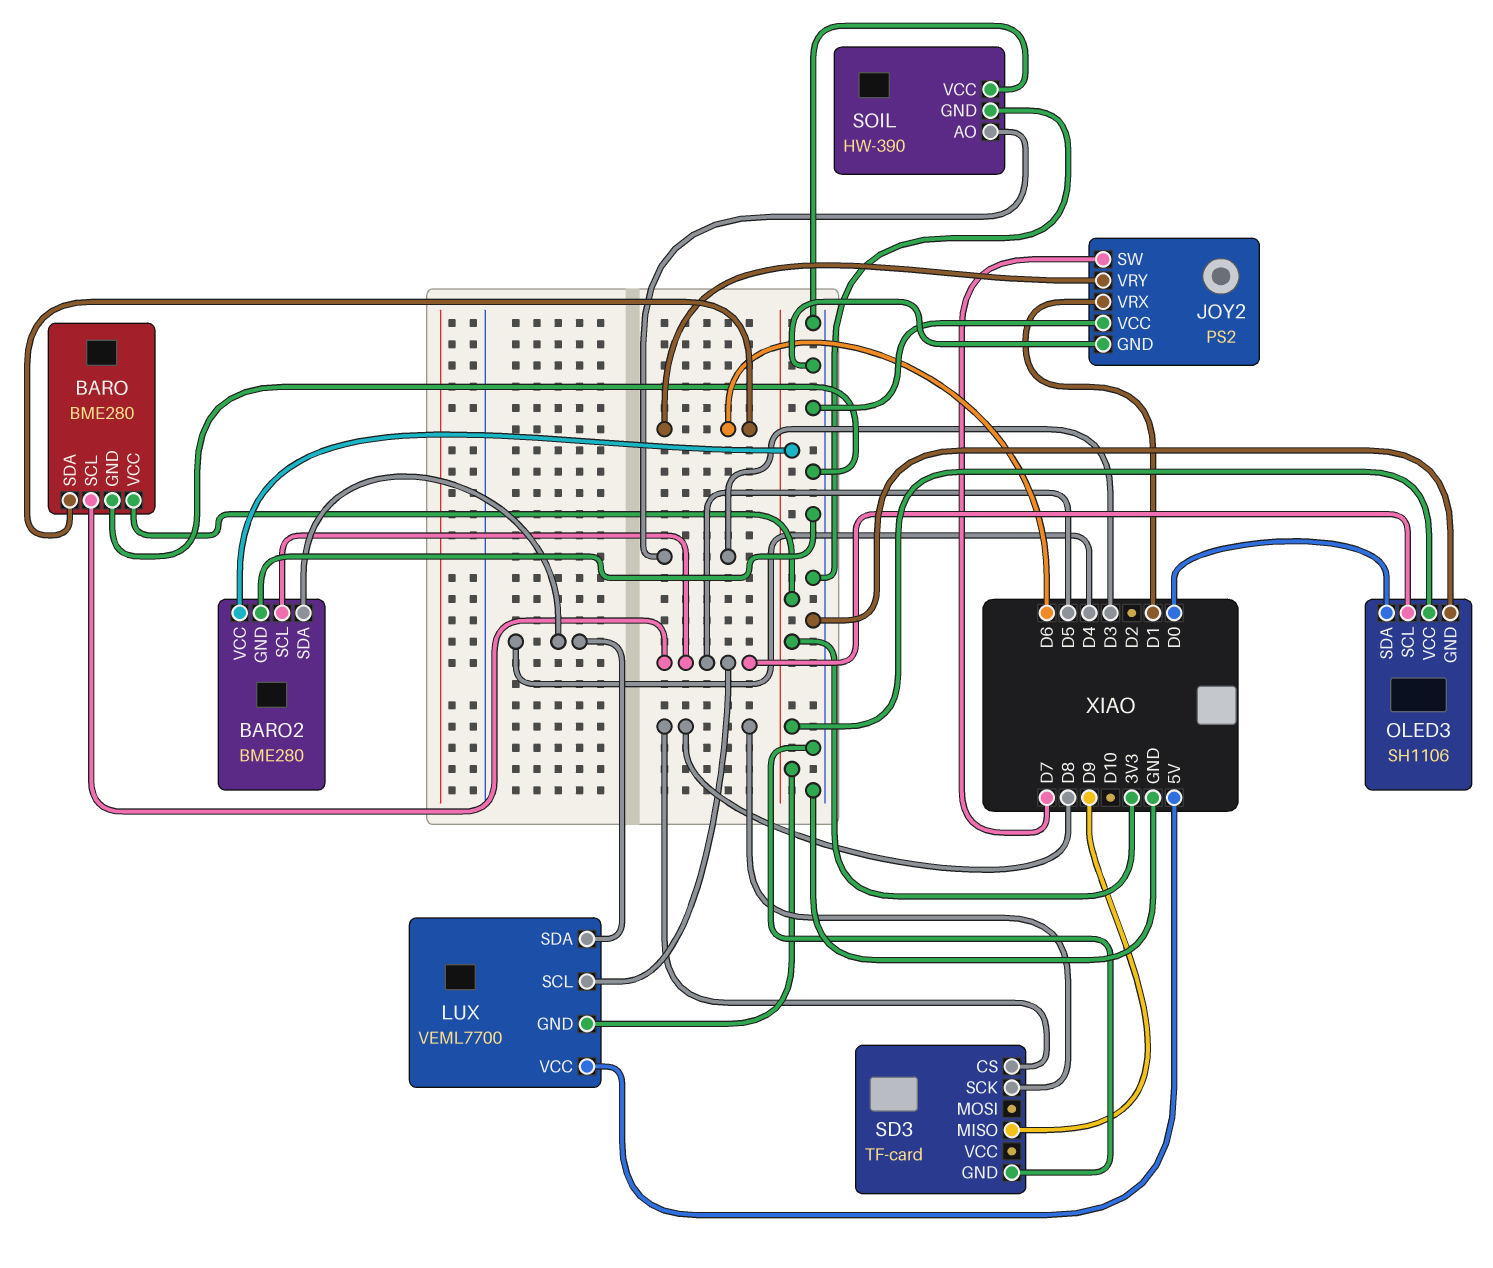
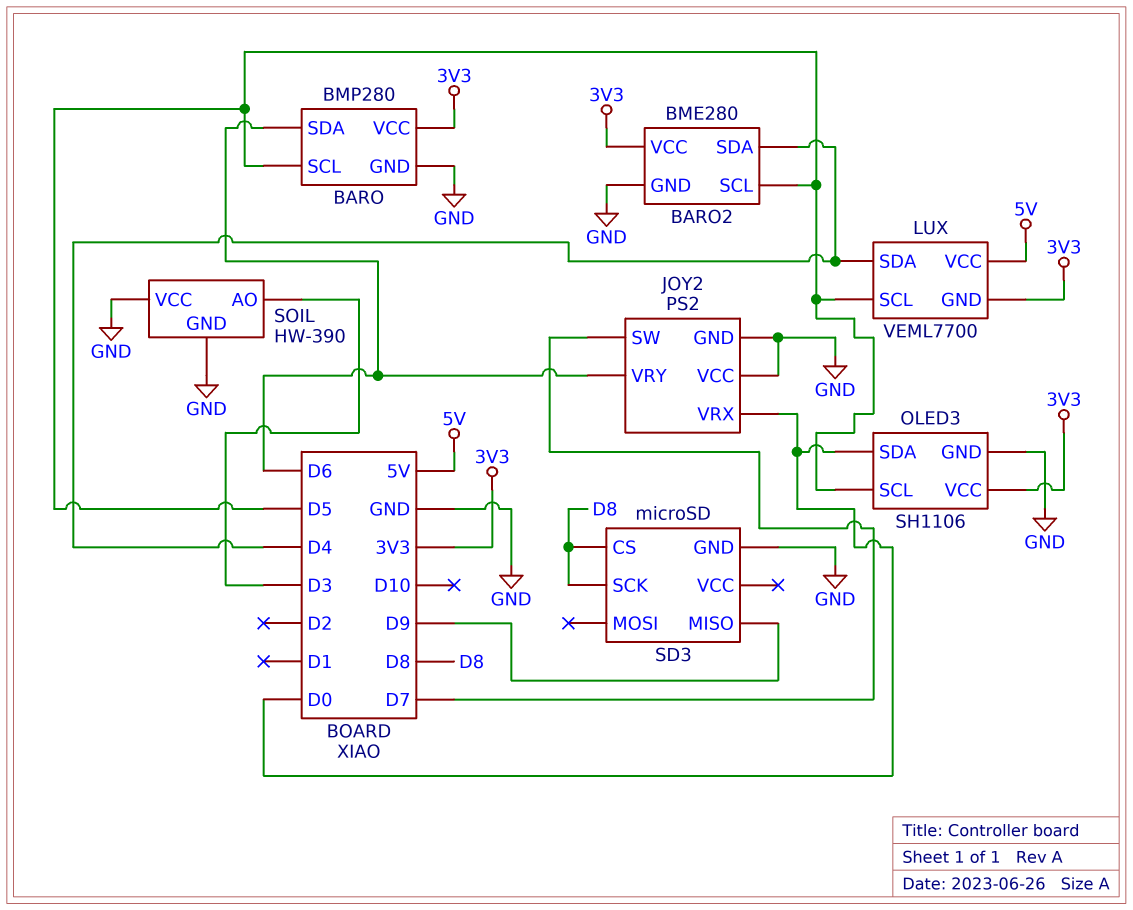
BARO: BME280 -> BMP280
JOY2 pin VRX: D1 -> D0
SD3: TF-card -> microSD

